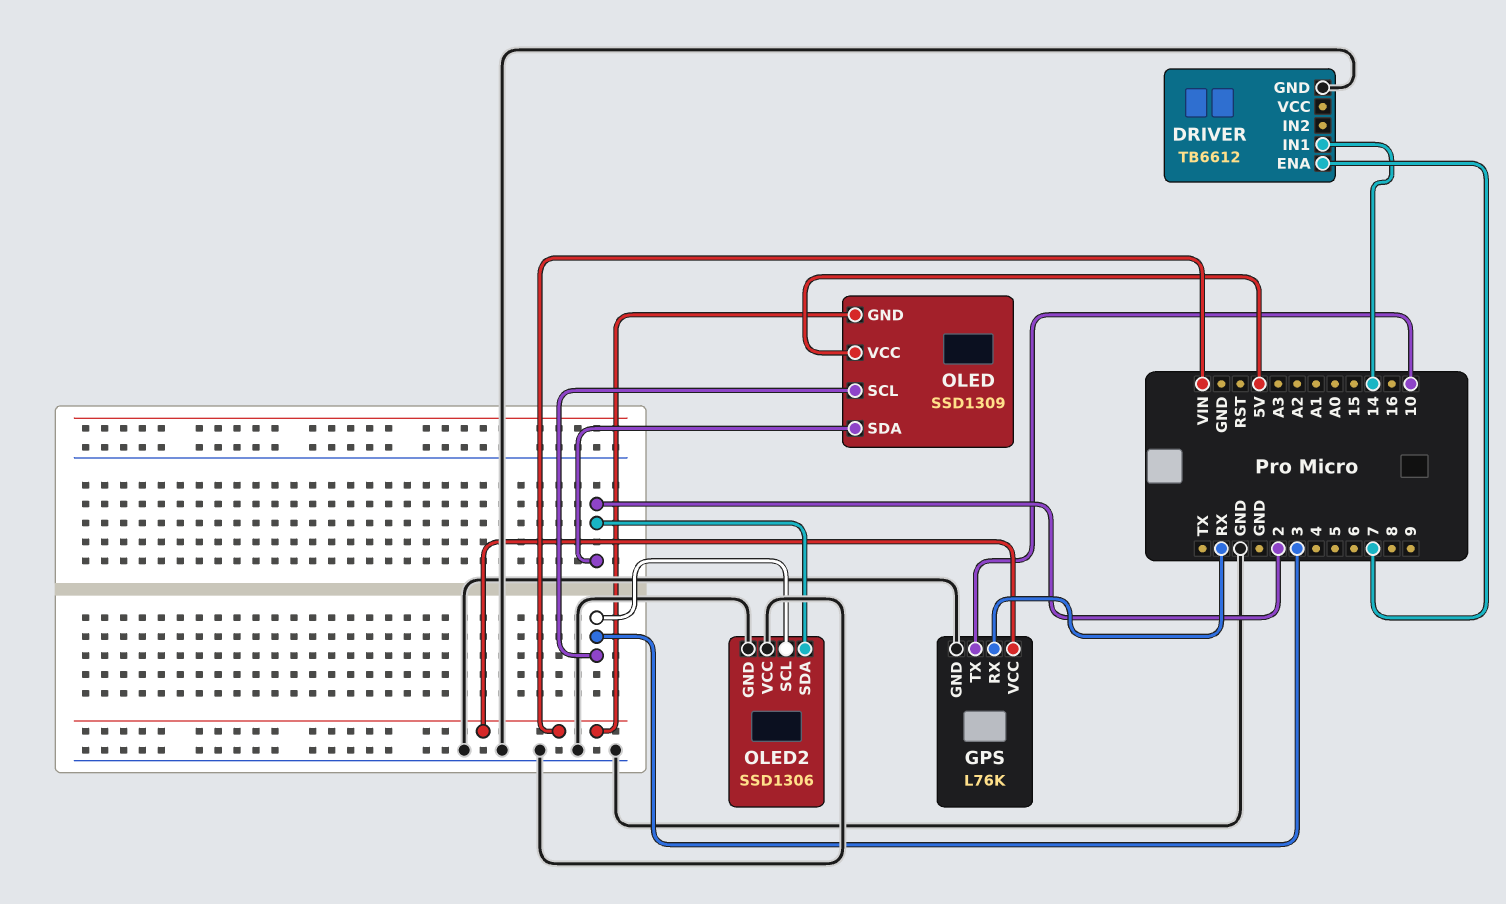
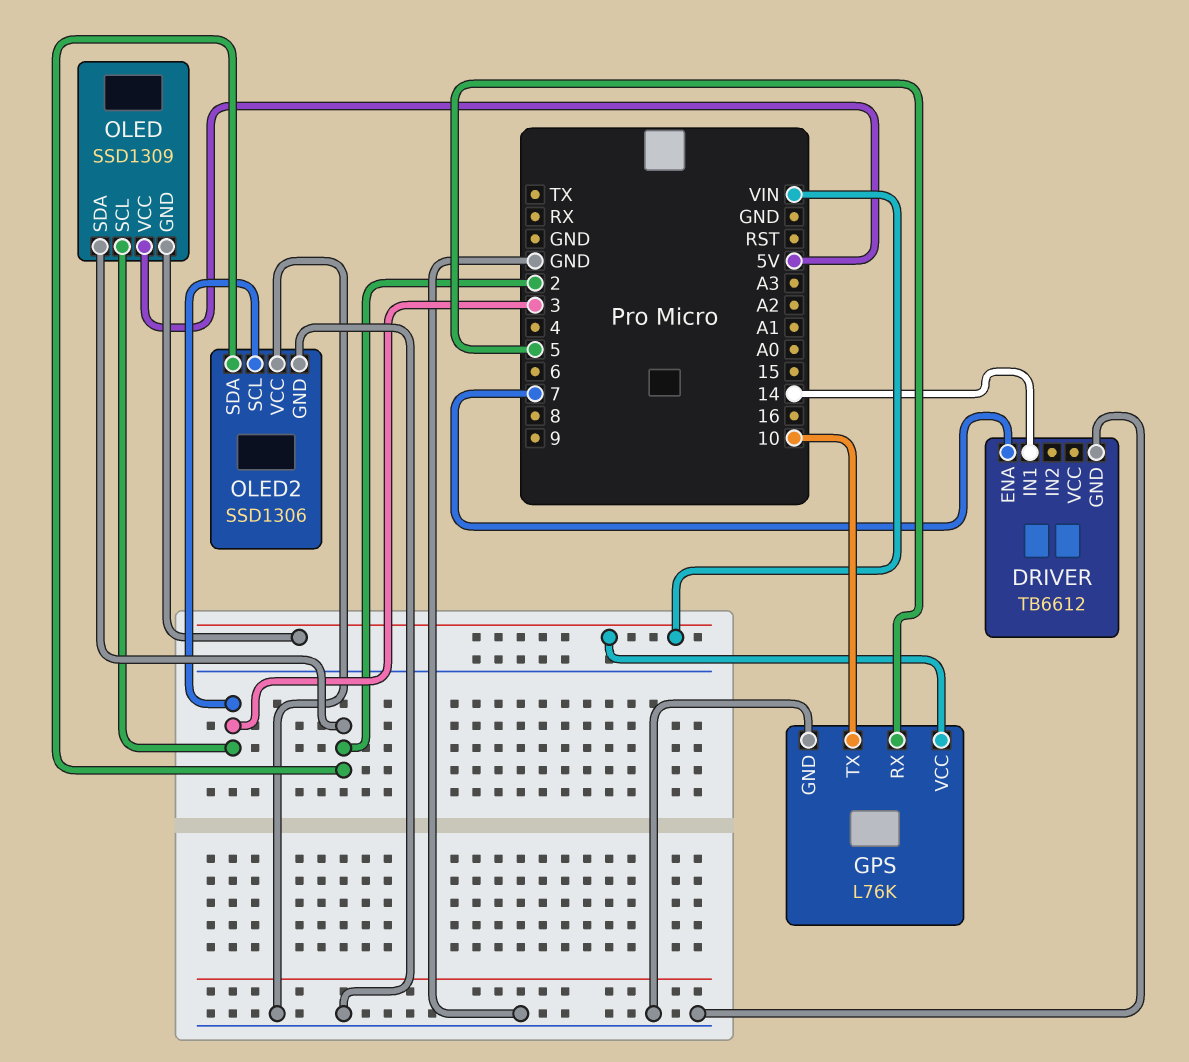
GPS pin RX: RX -> 5

